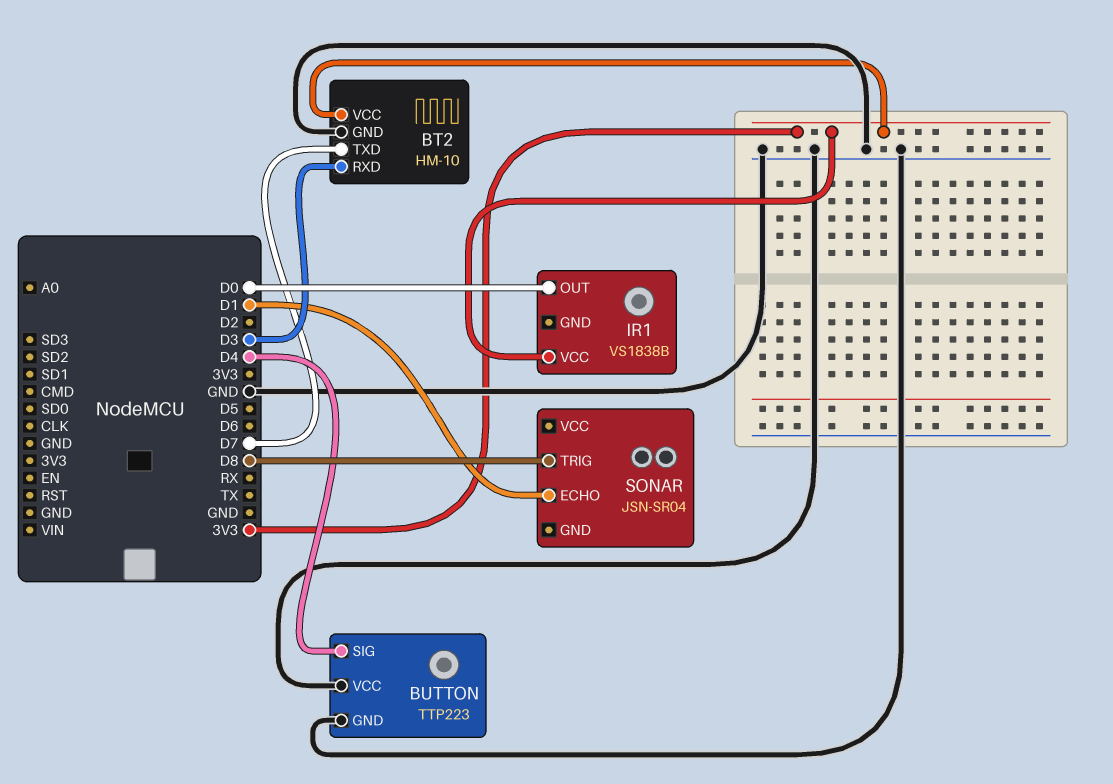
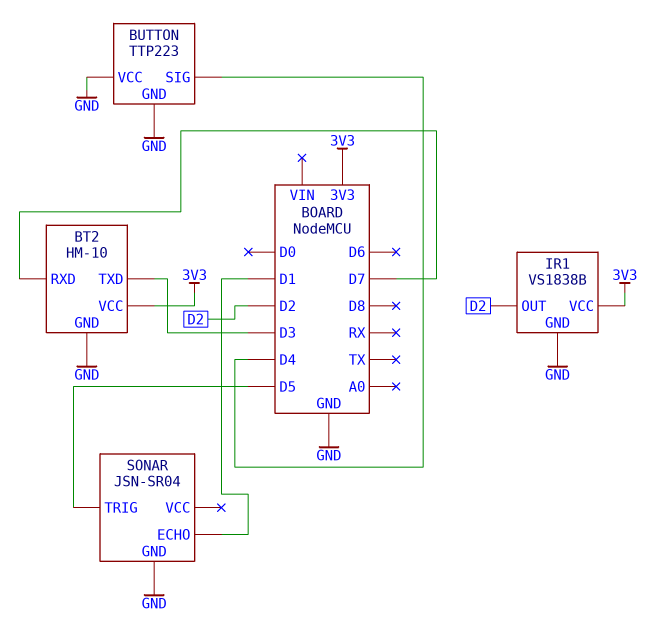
BT2 pin RXD: D3 -> D7
BT2 pin TXD: D7 -> D3
IR1 pin GND: none -> GND
IR1 pin OUT: D0 -> D2
SONAR pin GND: none -> GND
SONAR pin TRIG: D8 -> D5

